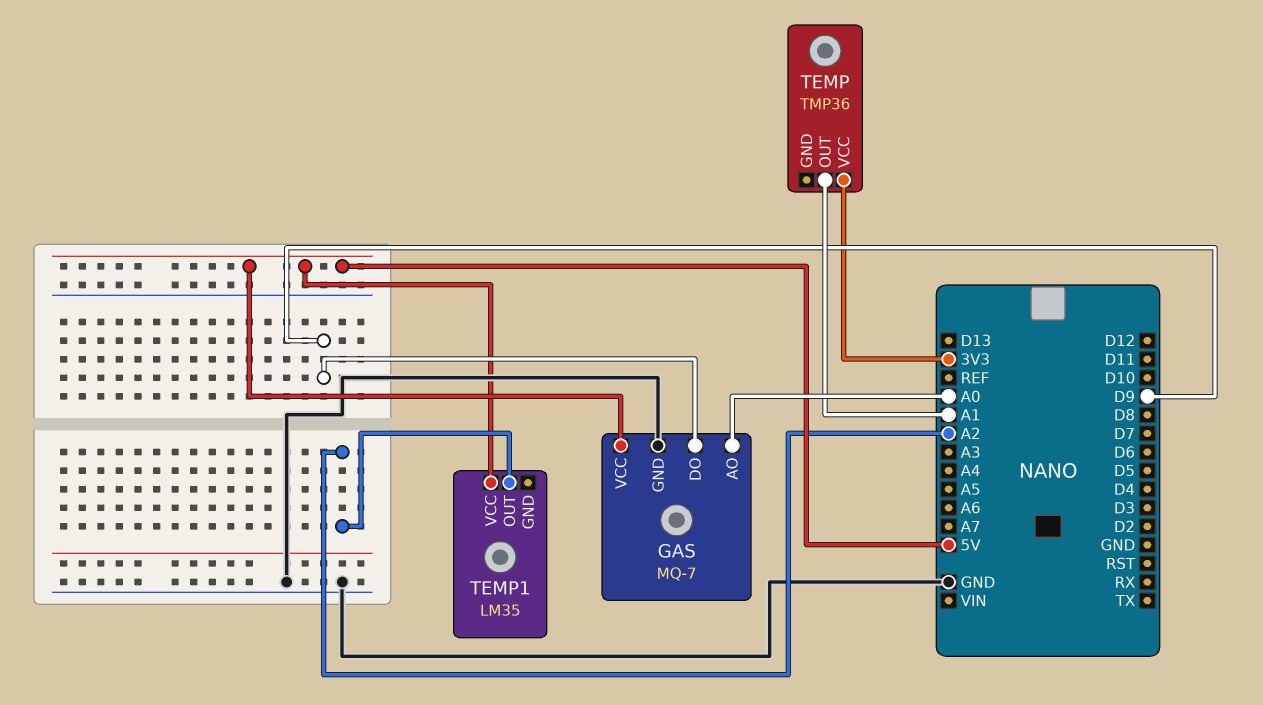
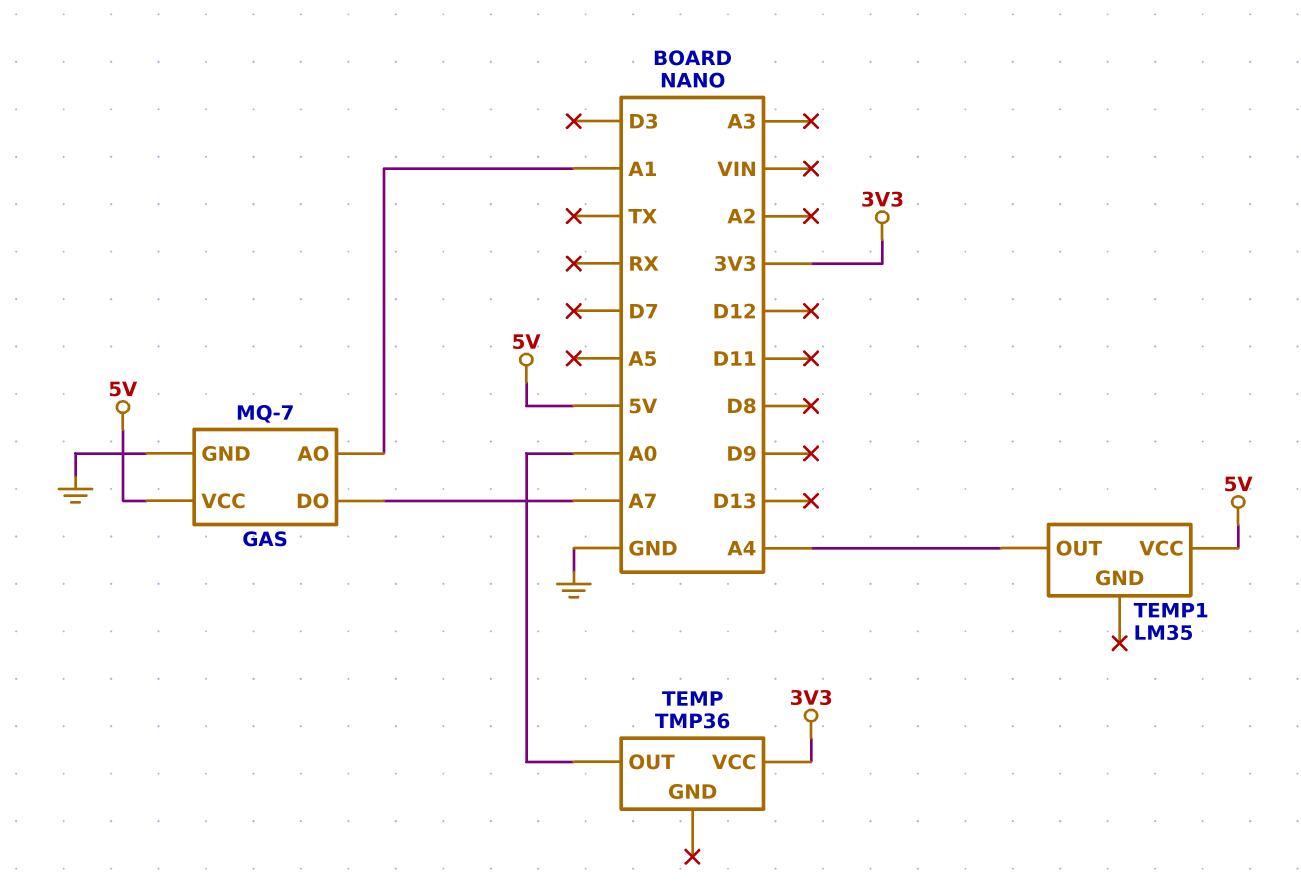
GAS pin AO: A0 -> A1
GAS pin DO: D9 -> A7
TEMP pin OUT: A1 -> A0
TEMP1 pin OUT: A2 -> A4

